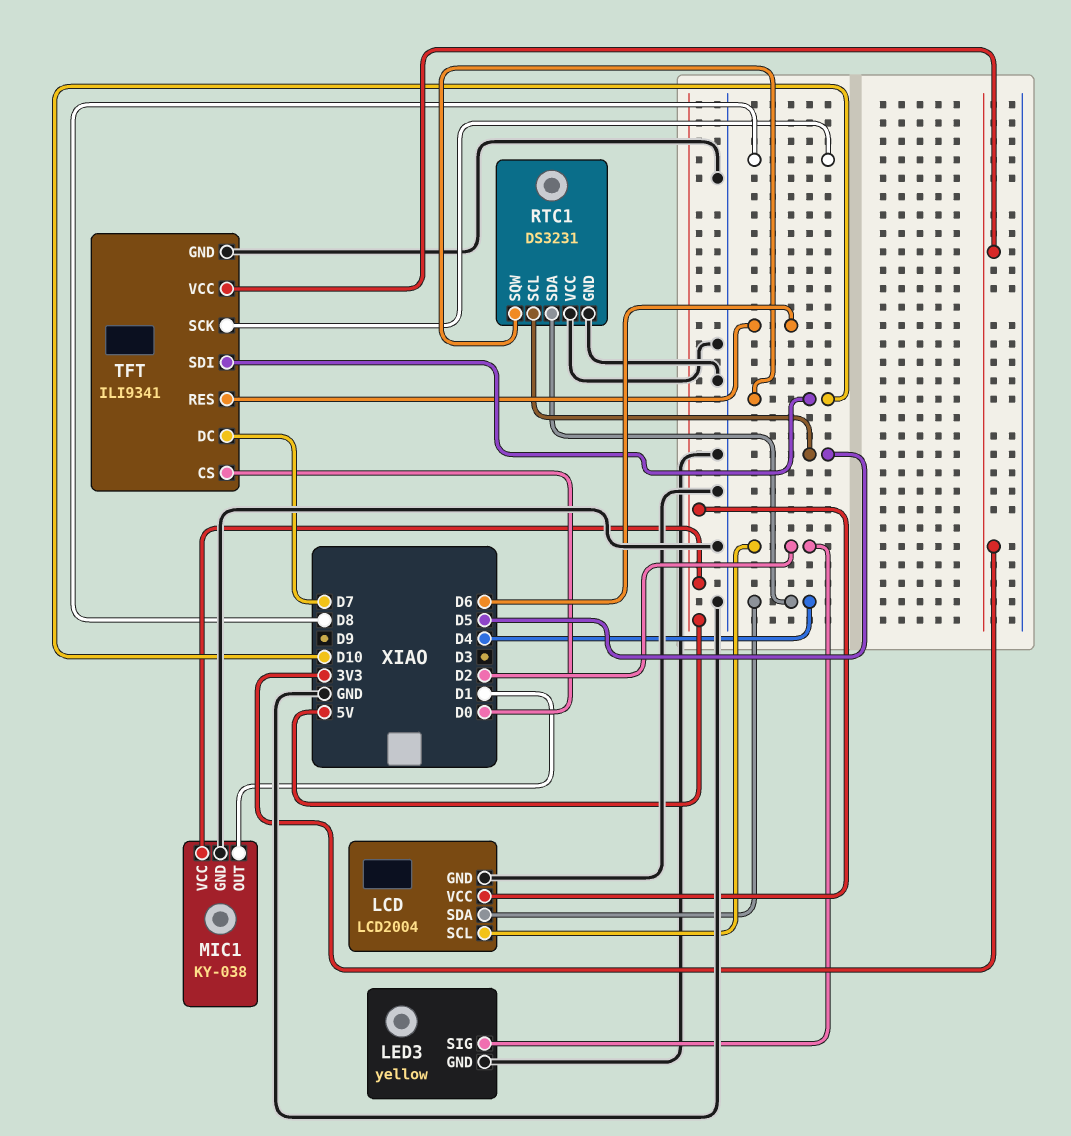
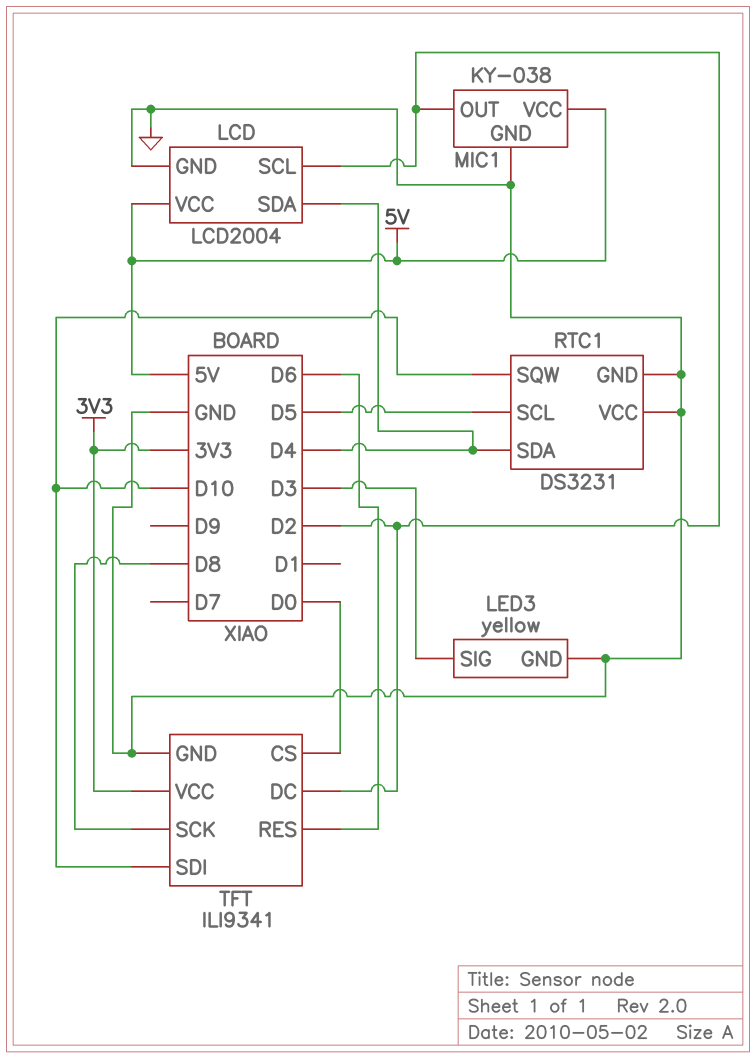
LED3 pin SIG: D2 -> D3
MIC1 pin OUT: D1 -> D2
TFT pin DC: D7 -> D2

